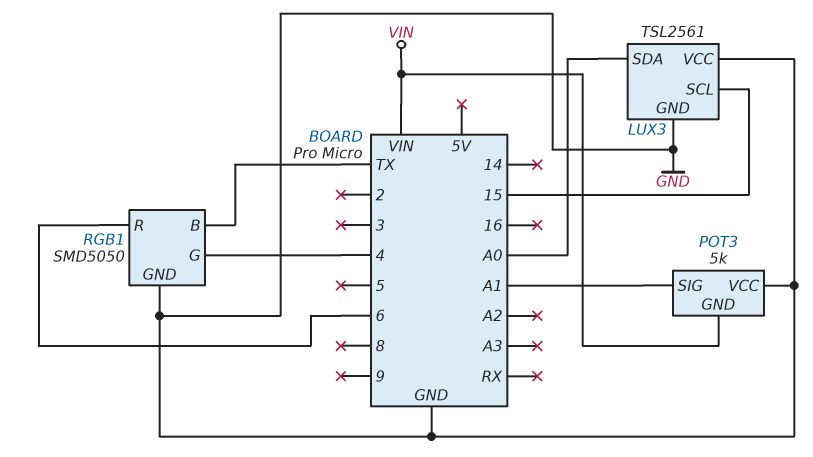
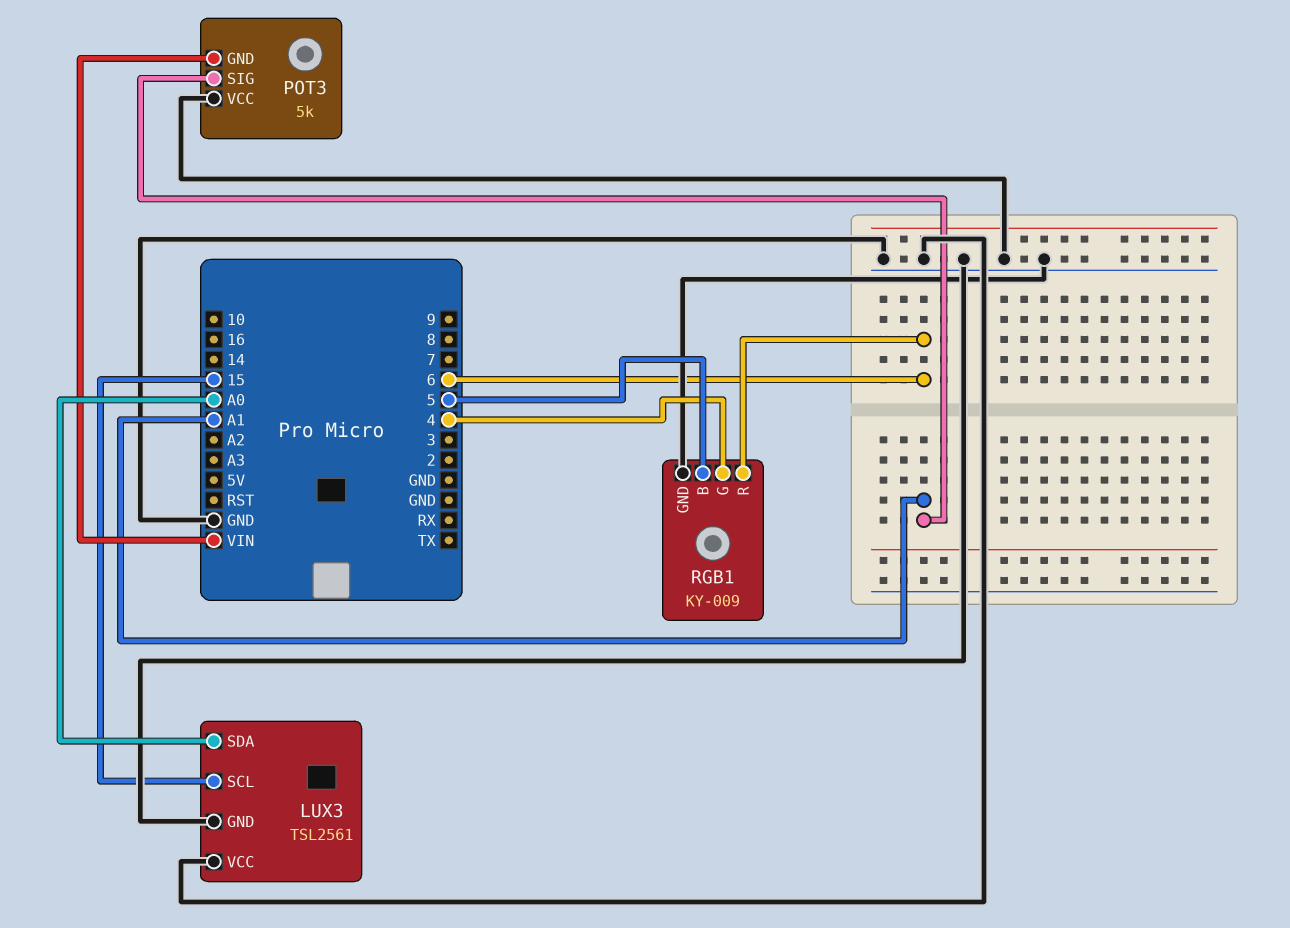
RGB1: SMD5050 -> KY-009
RGB1 pin B: TX -> 5

